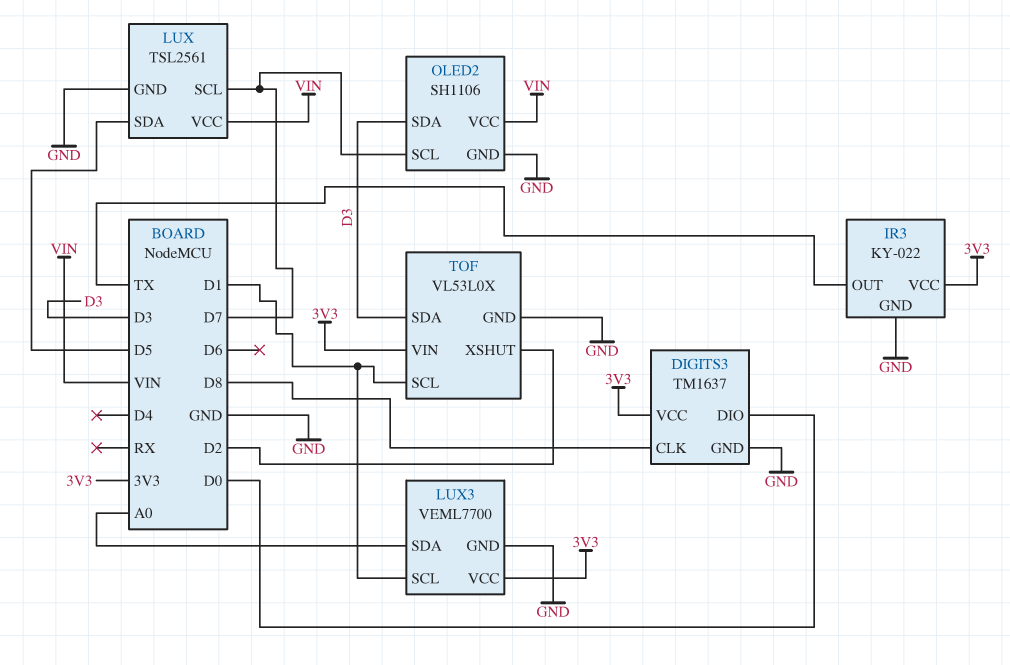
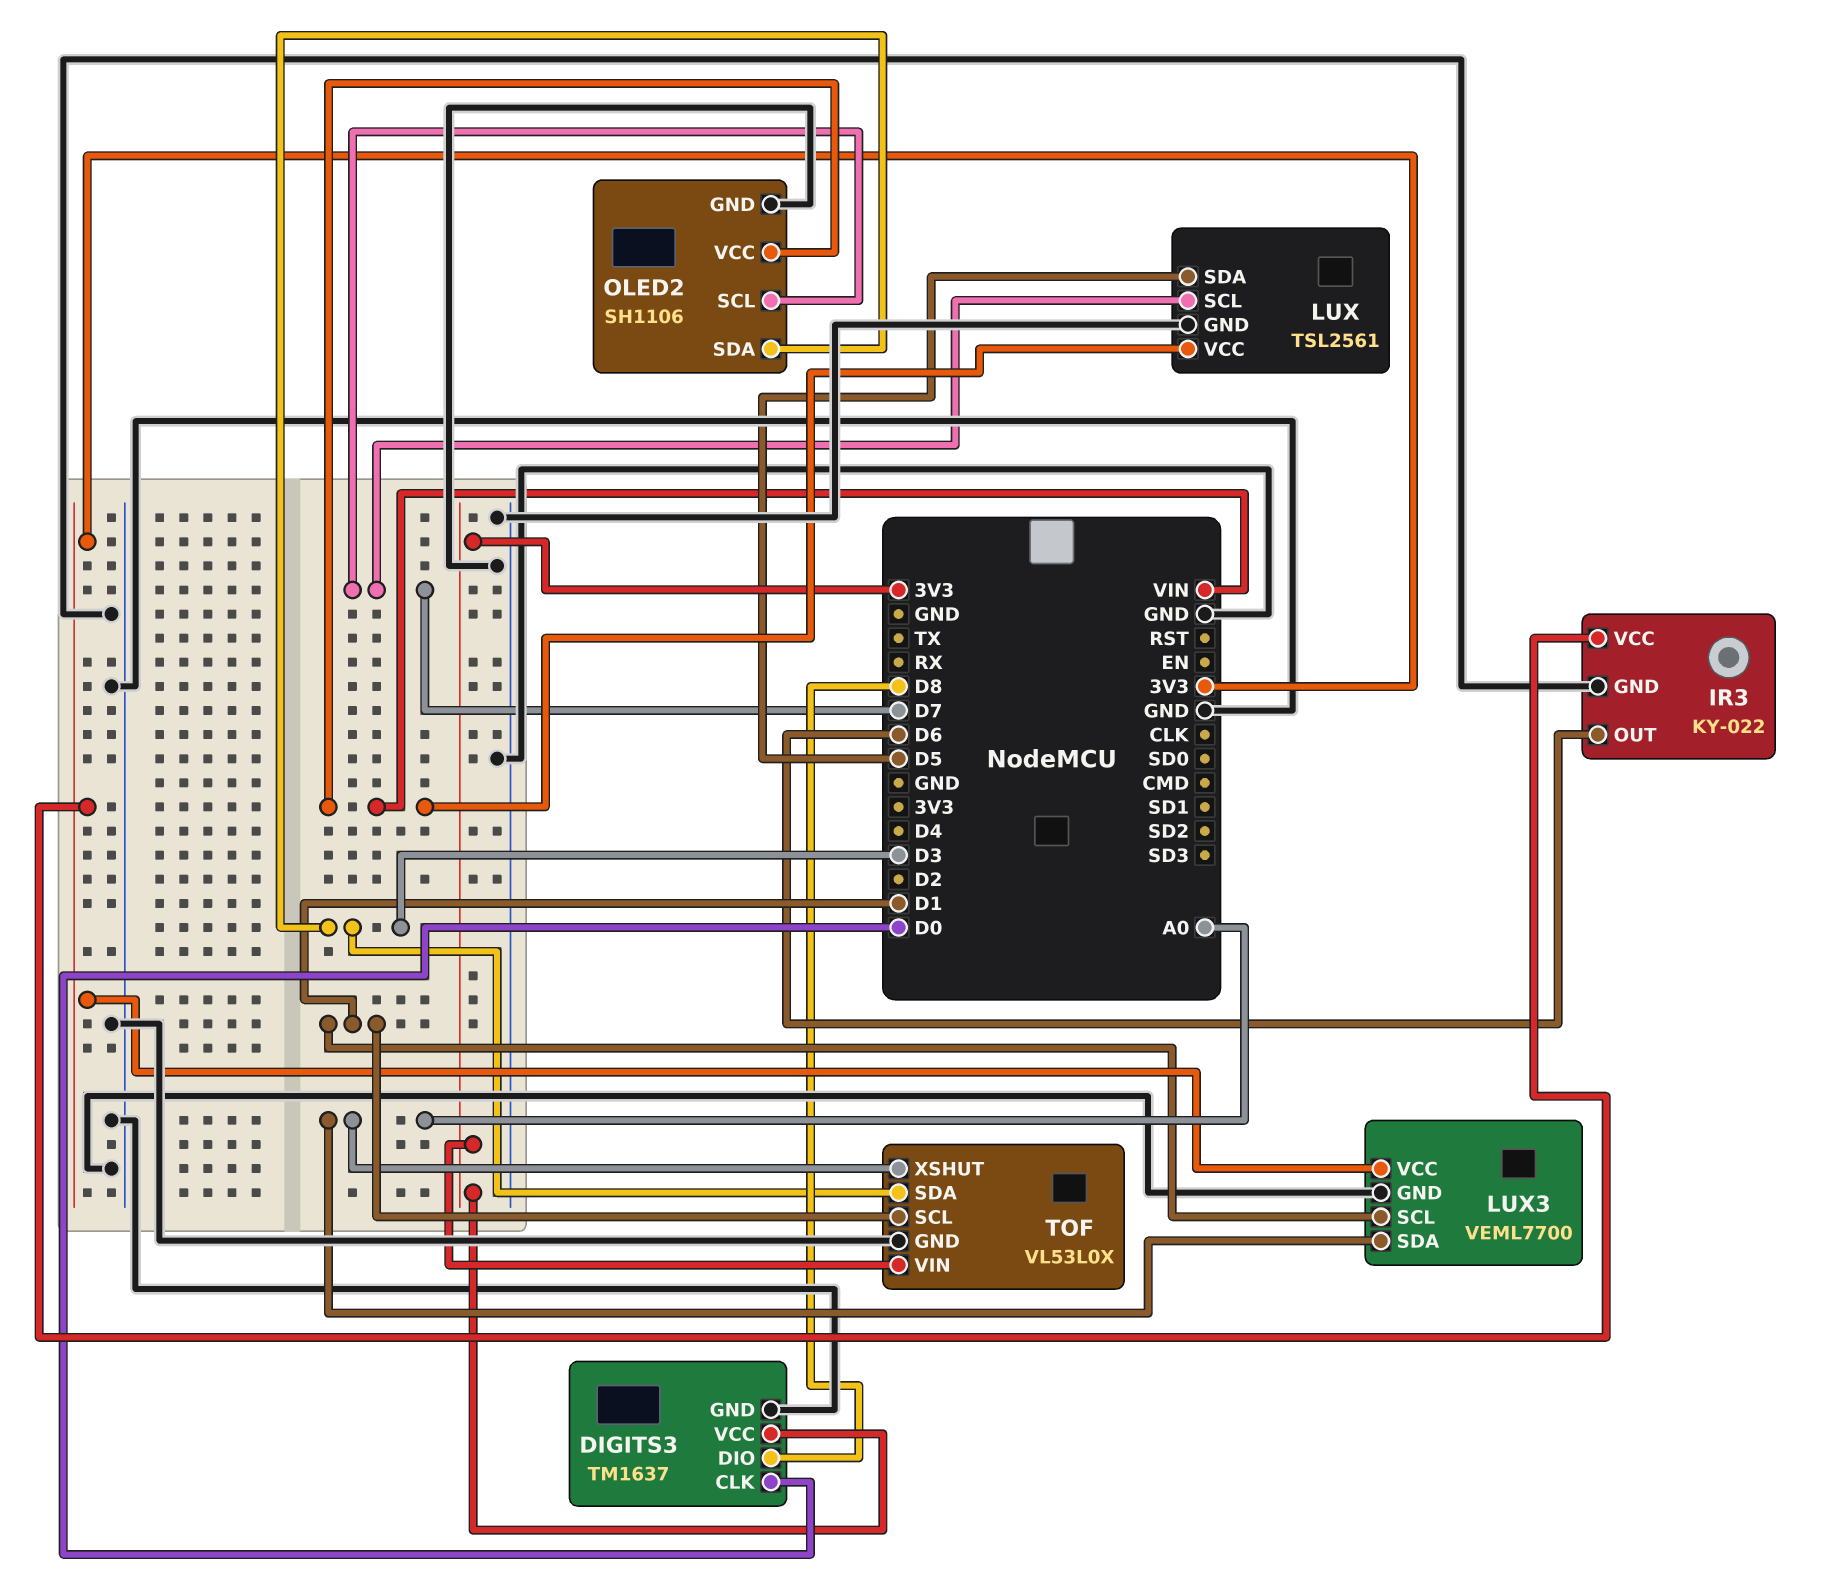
DIGITS3 pin CLK: D8 -> D0
DIGITS3 pin DIO: D0 -> D8
IR3 pin OUT: TX -> D6
TOF pin XSHUT: D2 -> A0

